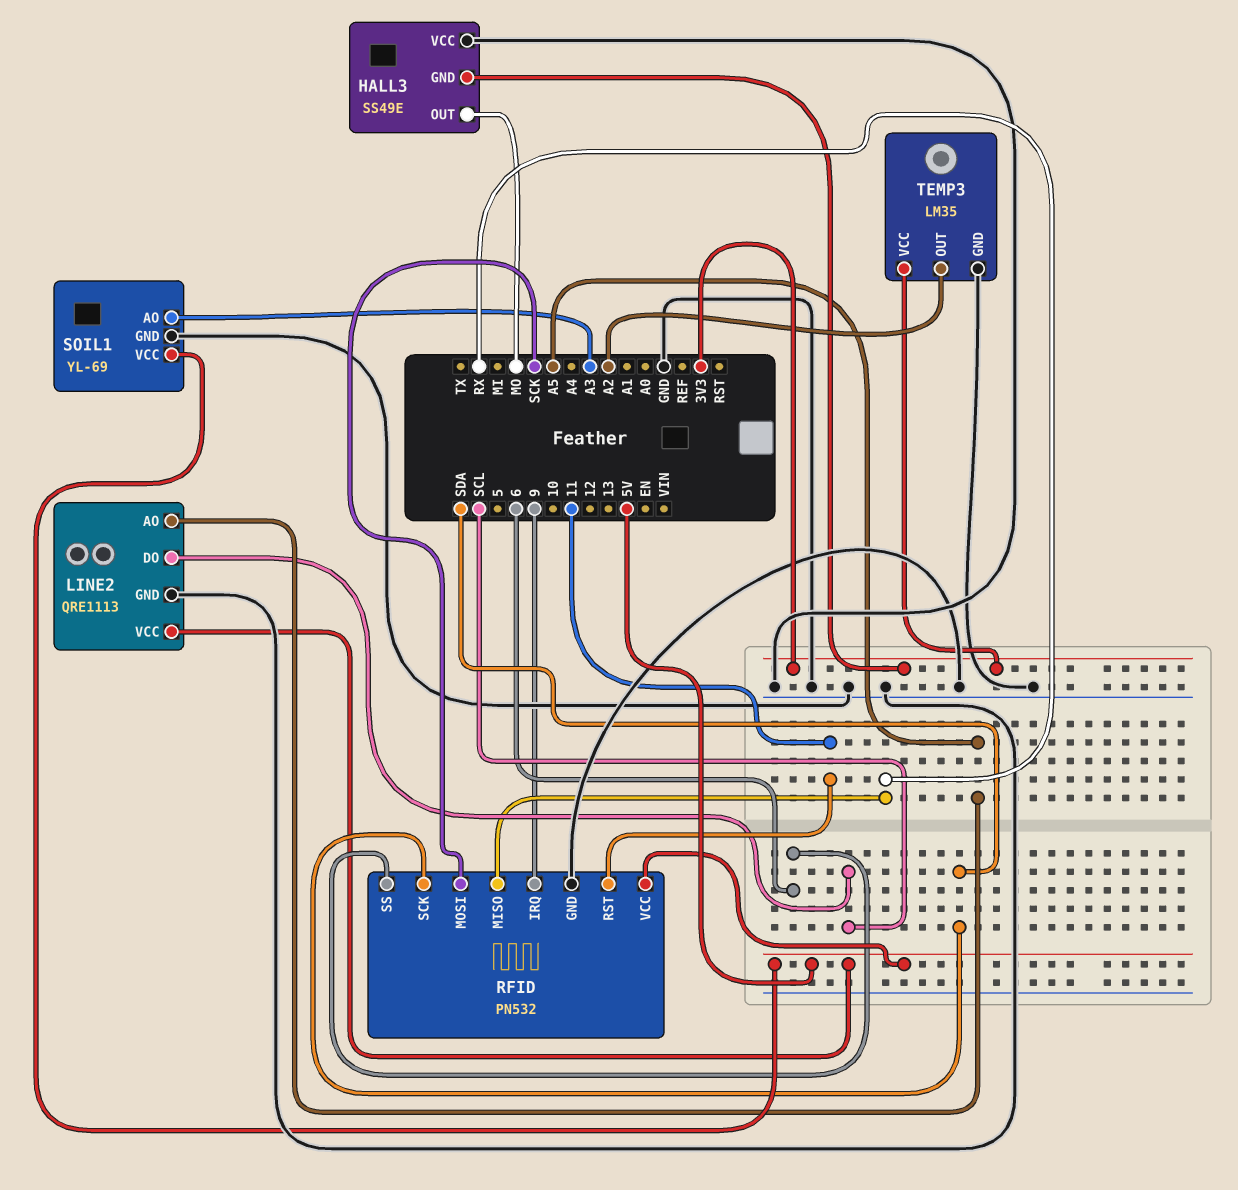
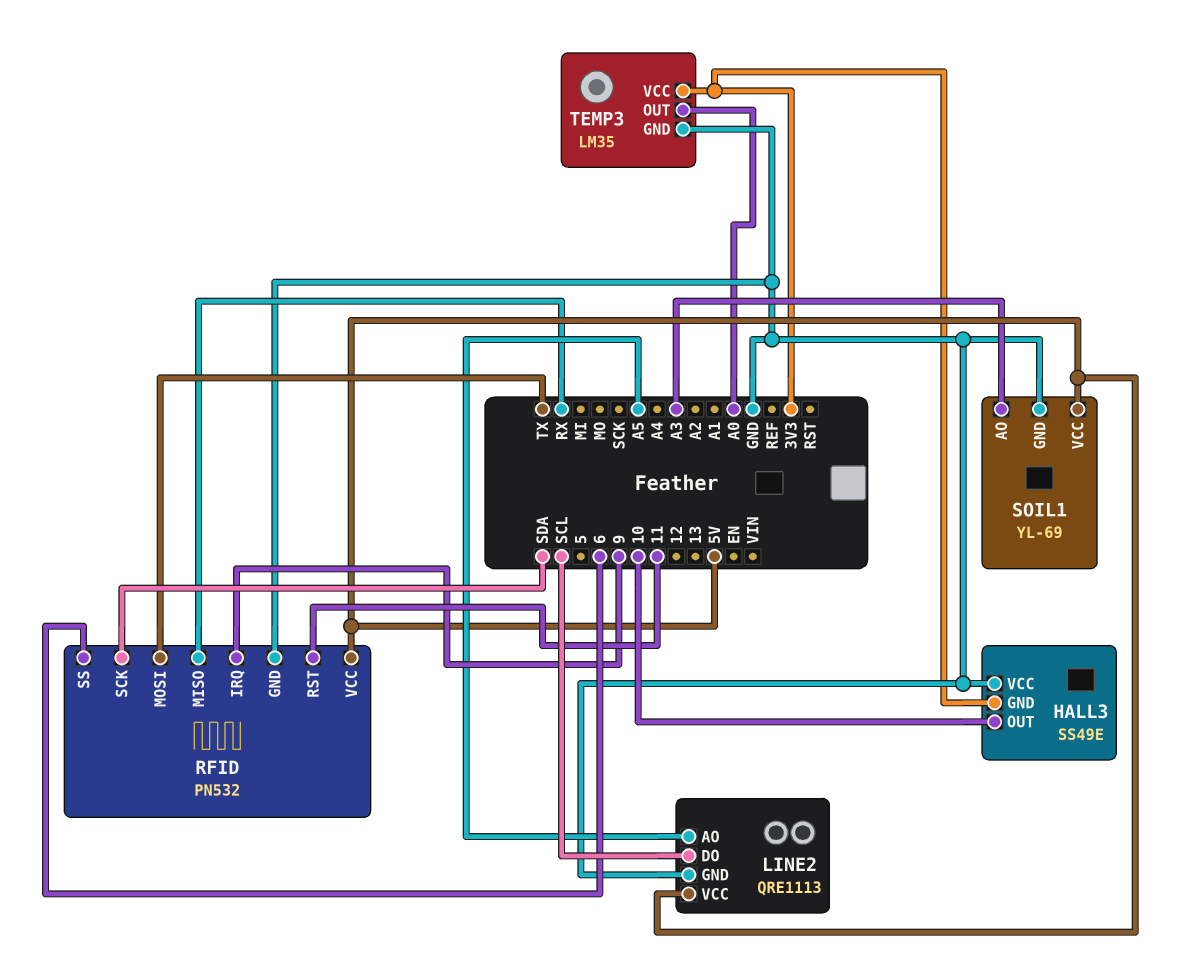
HALL3 pin OUT: MO -> 10
RFID pin MOSI: SCK -> TX
TEMP3 pin OUT: A2 -> A0

